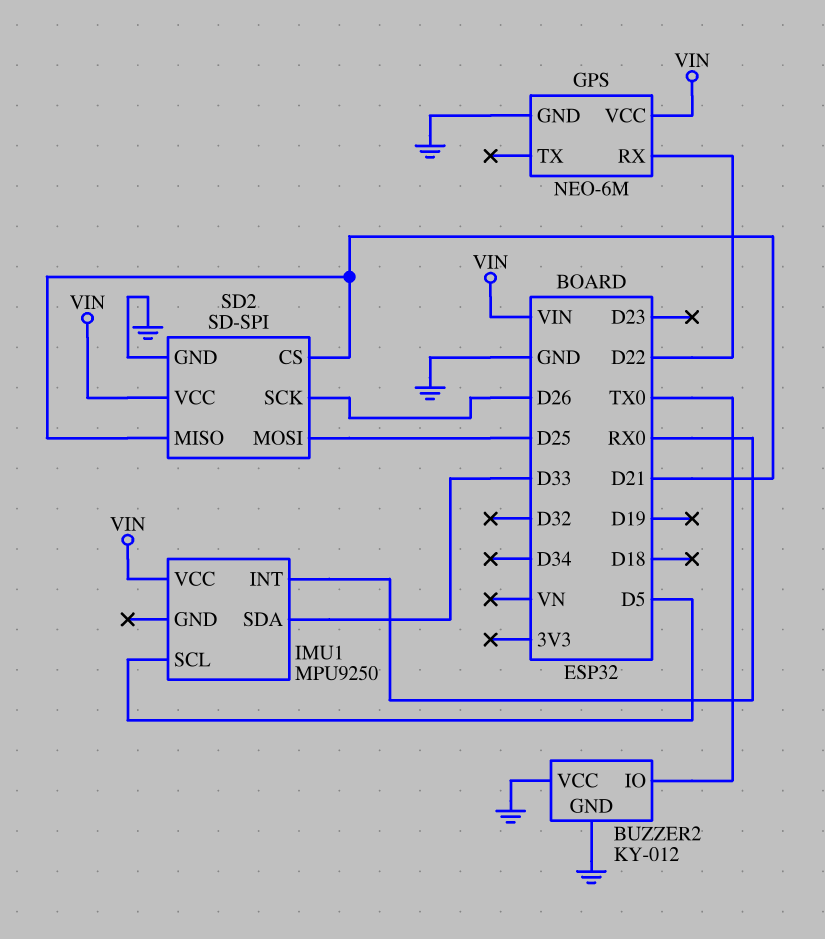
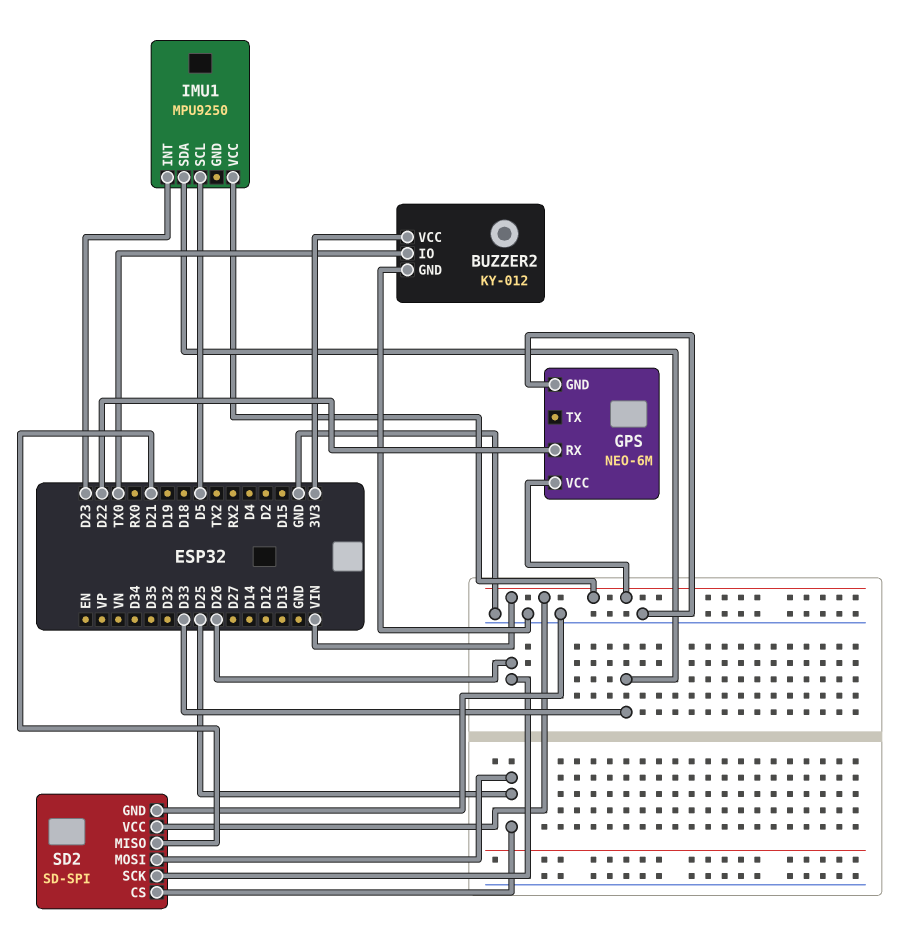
BUZZER2 pin VCC: GND -> 3V3
IMU1 pin INT: RX0 -> D23
SD2 pin CS: D21 -> D25

